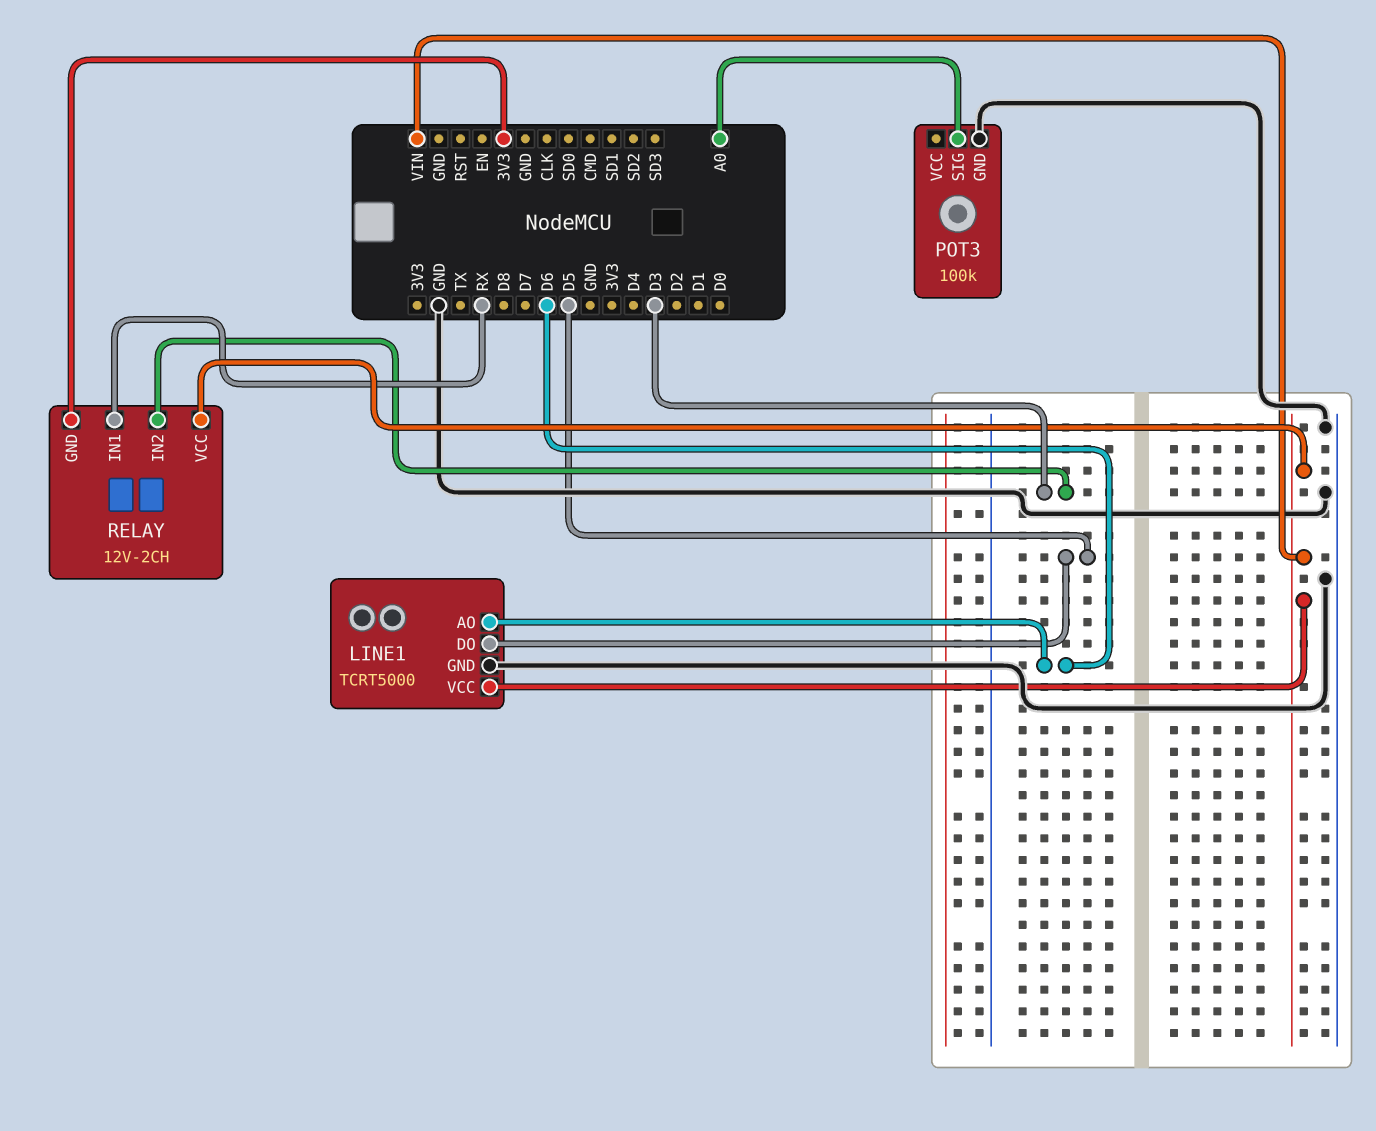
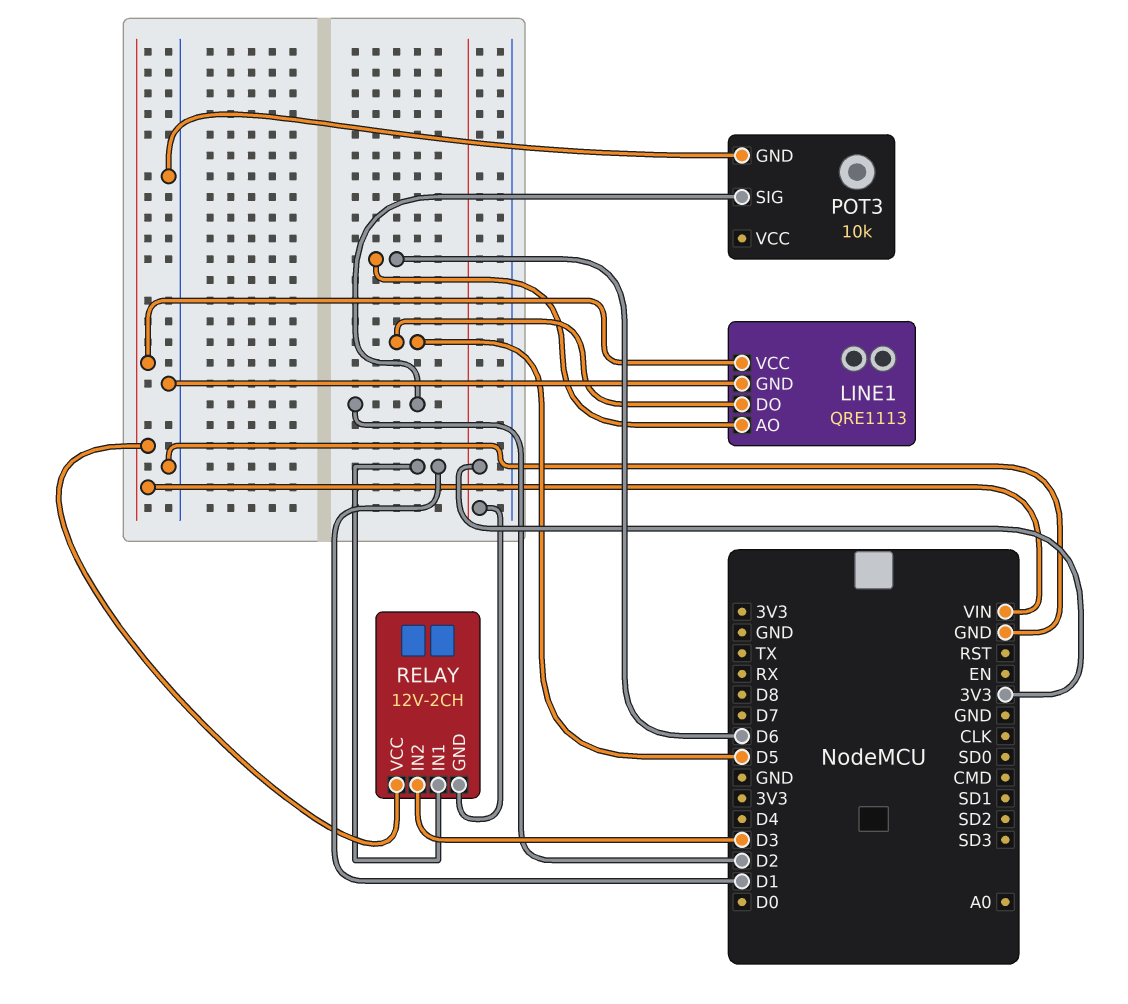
LINE1: TCRT5000 -> QRE1113
POT3: 100k -> 10k
POT3 pin SIG: A0 -> D2
RELAY pin IN1: RX -> D1

